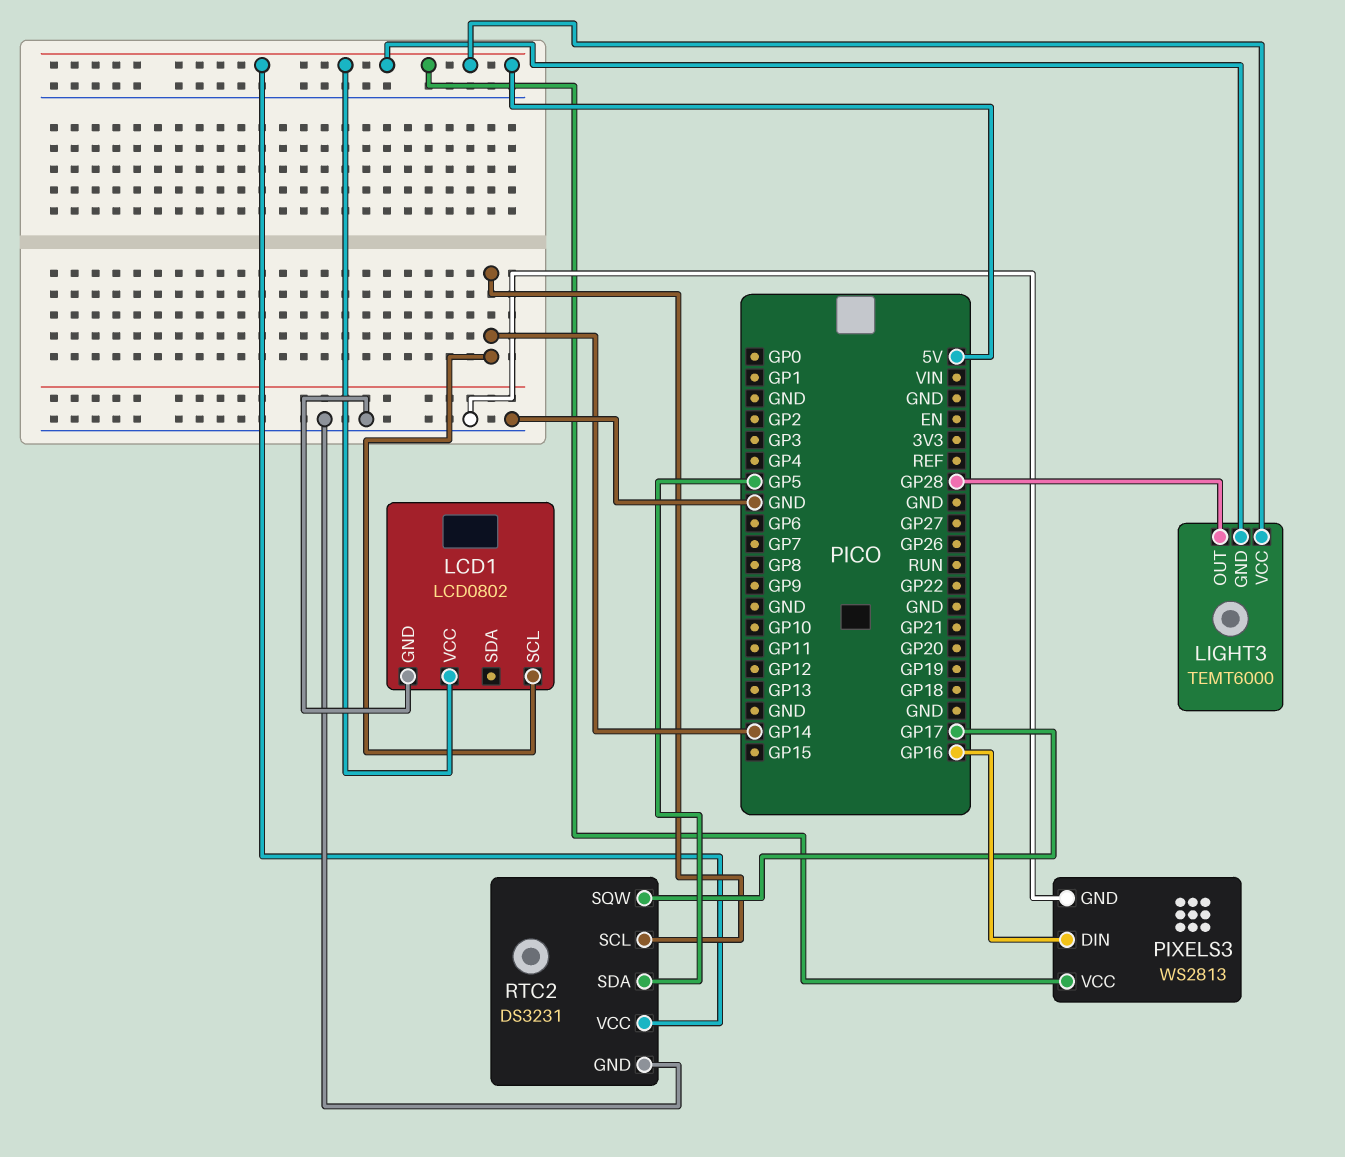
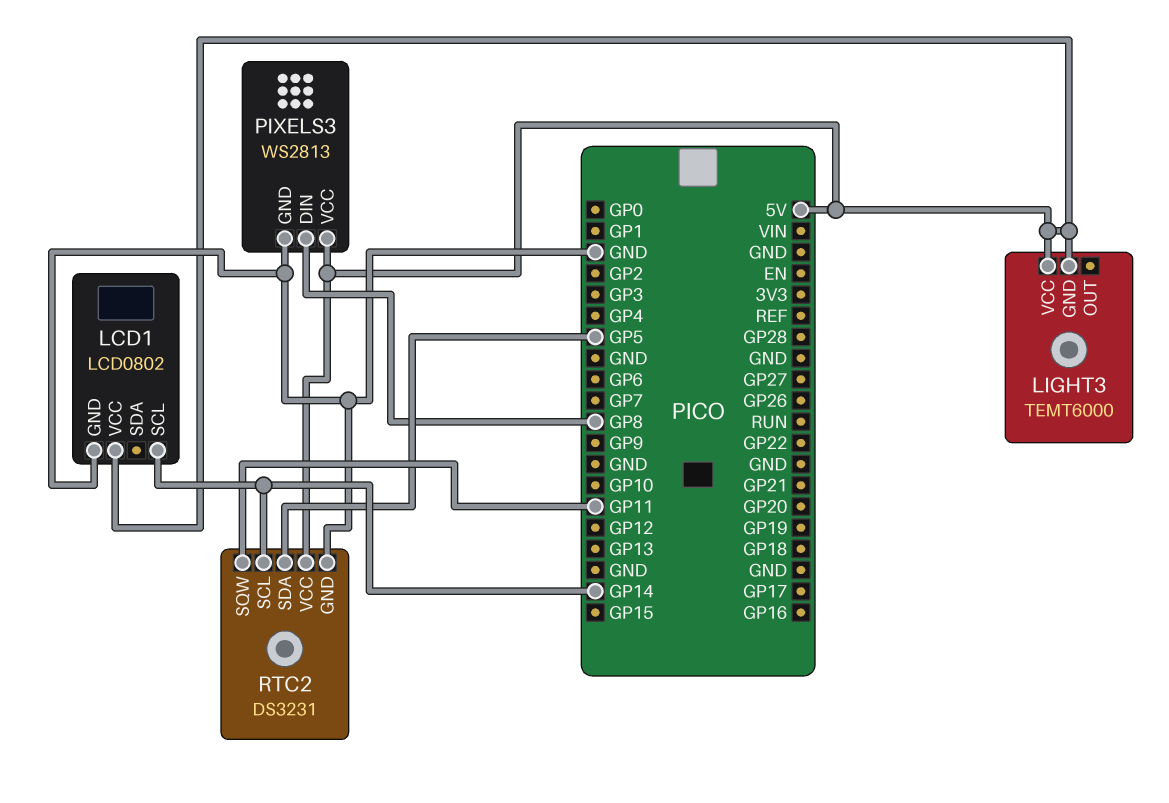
LIGHT3 pin OUT: GP28 -> none
PIXELS3 pin DIN: GP16 -> GP8
RTC2 pin SQW: GP17 -> GP11

